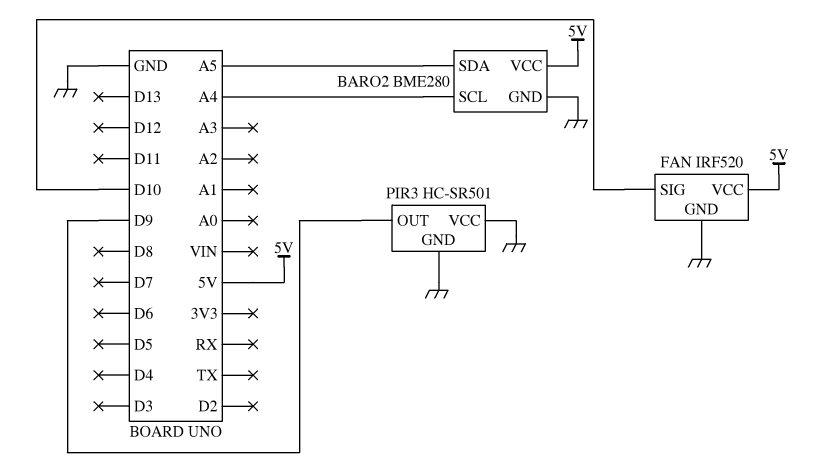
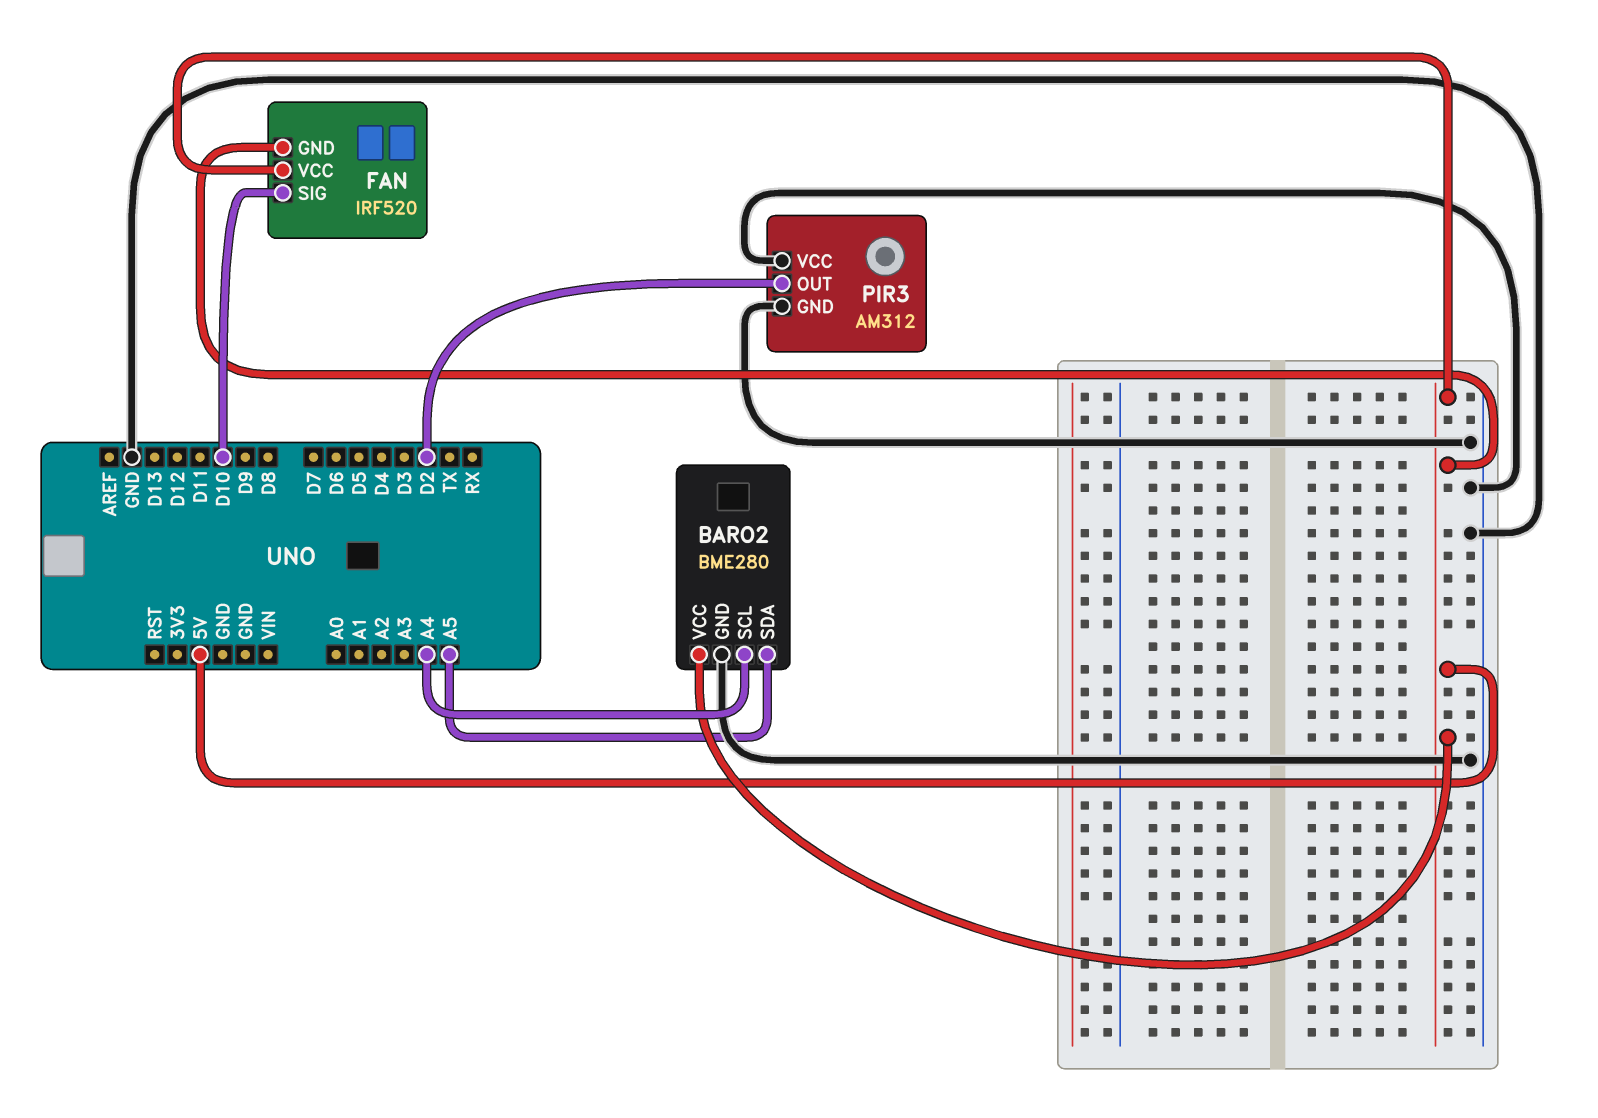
FAN pin GND: GND -> 5V
PIR3: HC-SR501 -> AM312
PIR3 pin OUT: D9 -> D2

